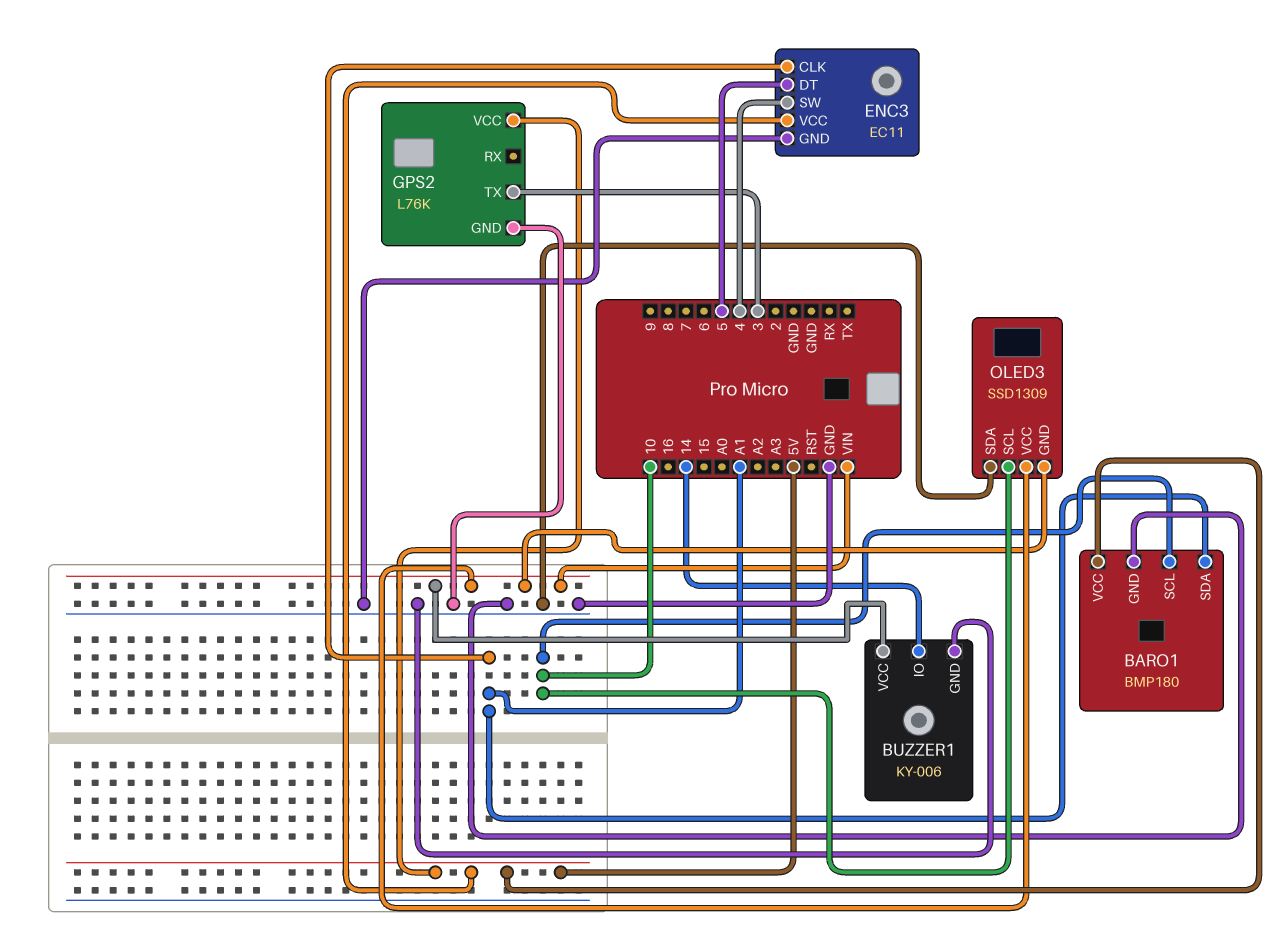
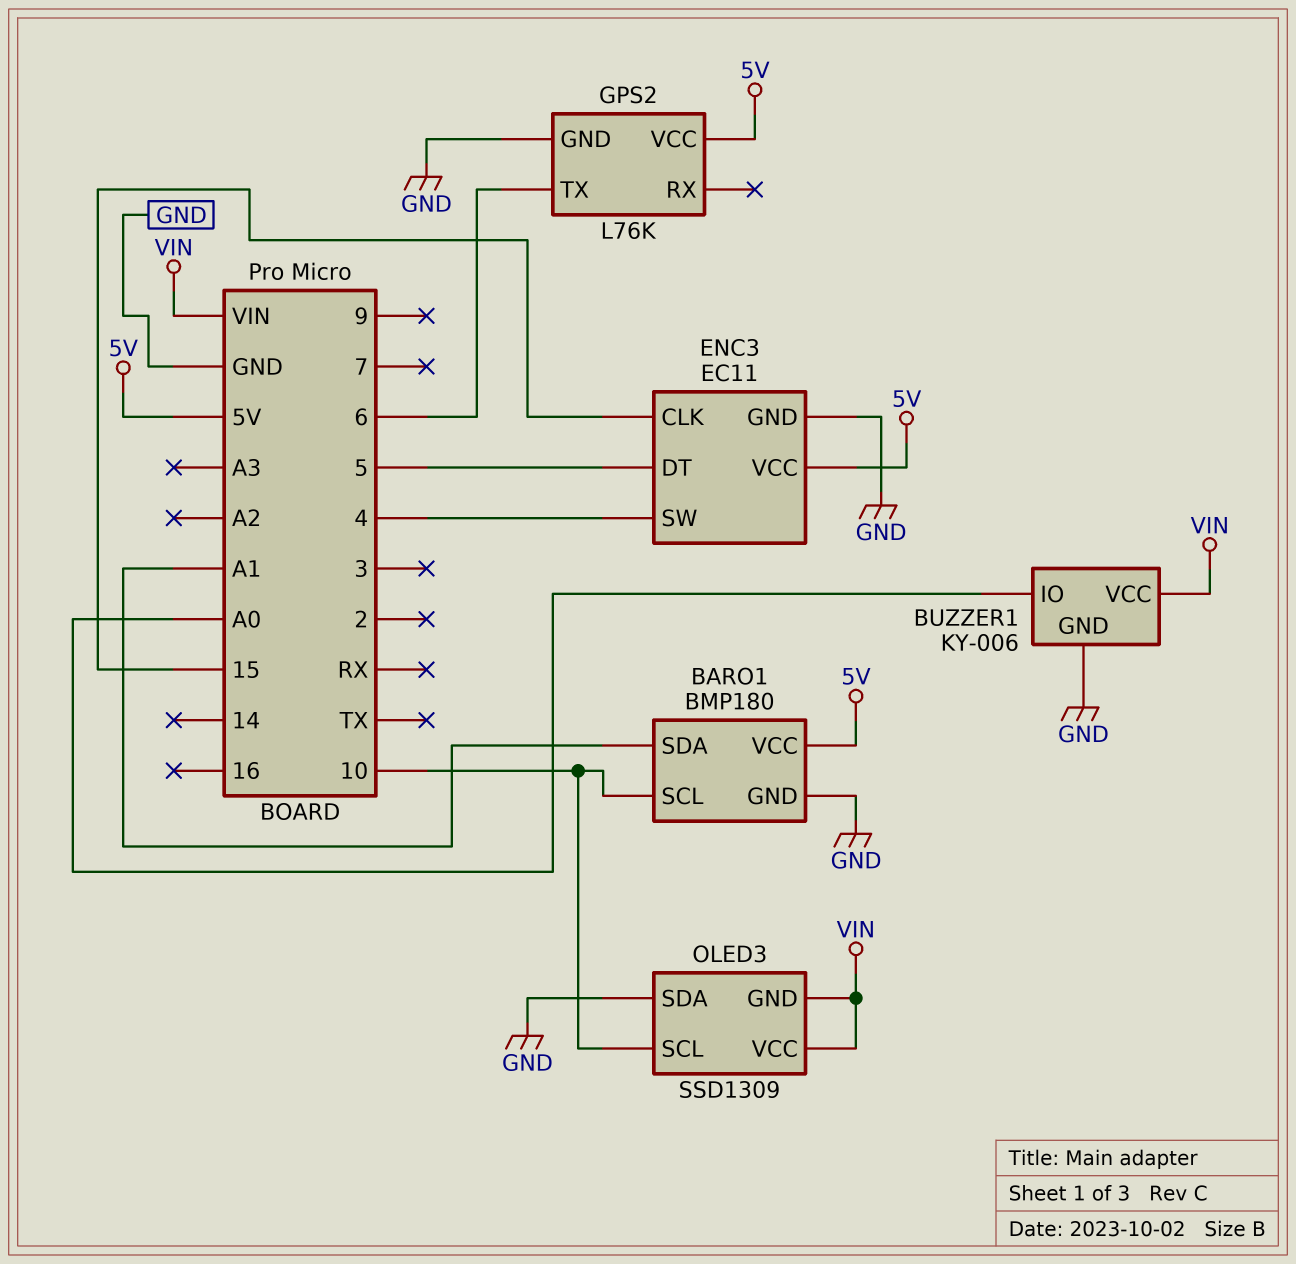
BUZZER1 pin IO: 14 -> A0
ENC3 pin CLK: A1 -> 15
GPS2 pin TX: 3 -> 6

